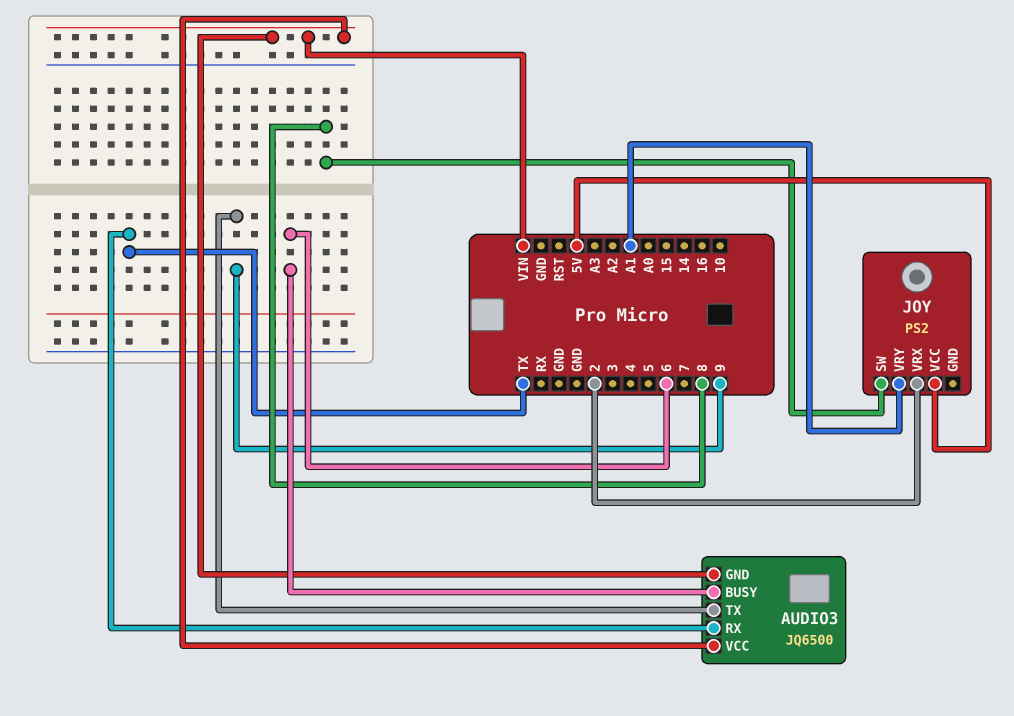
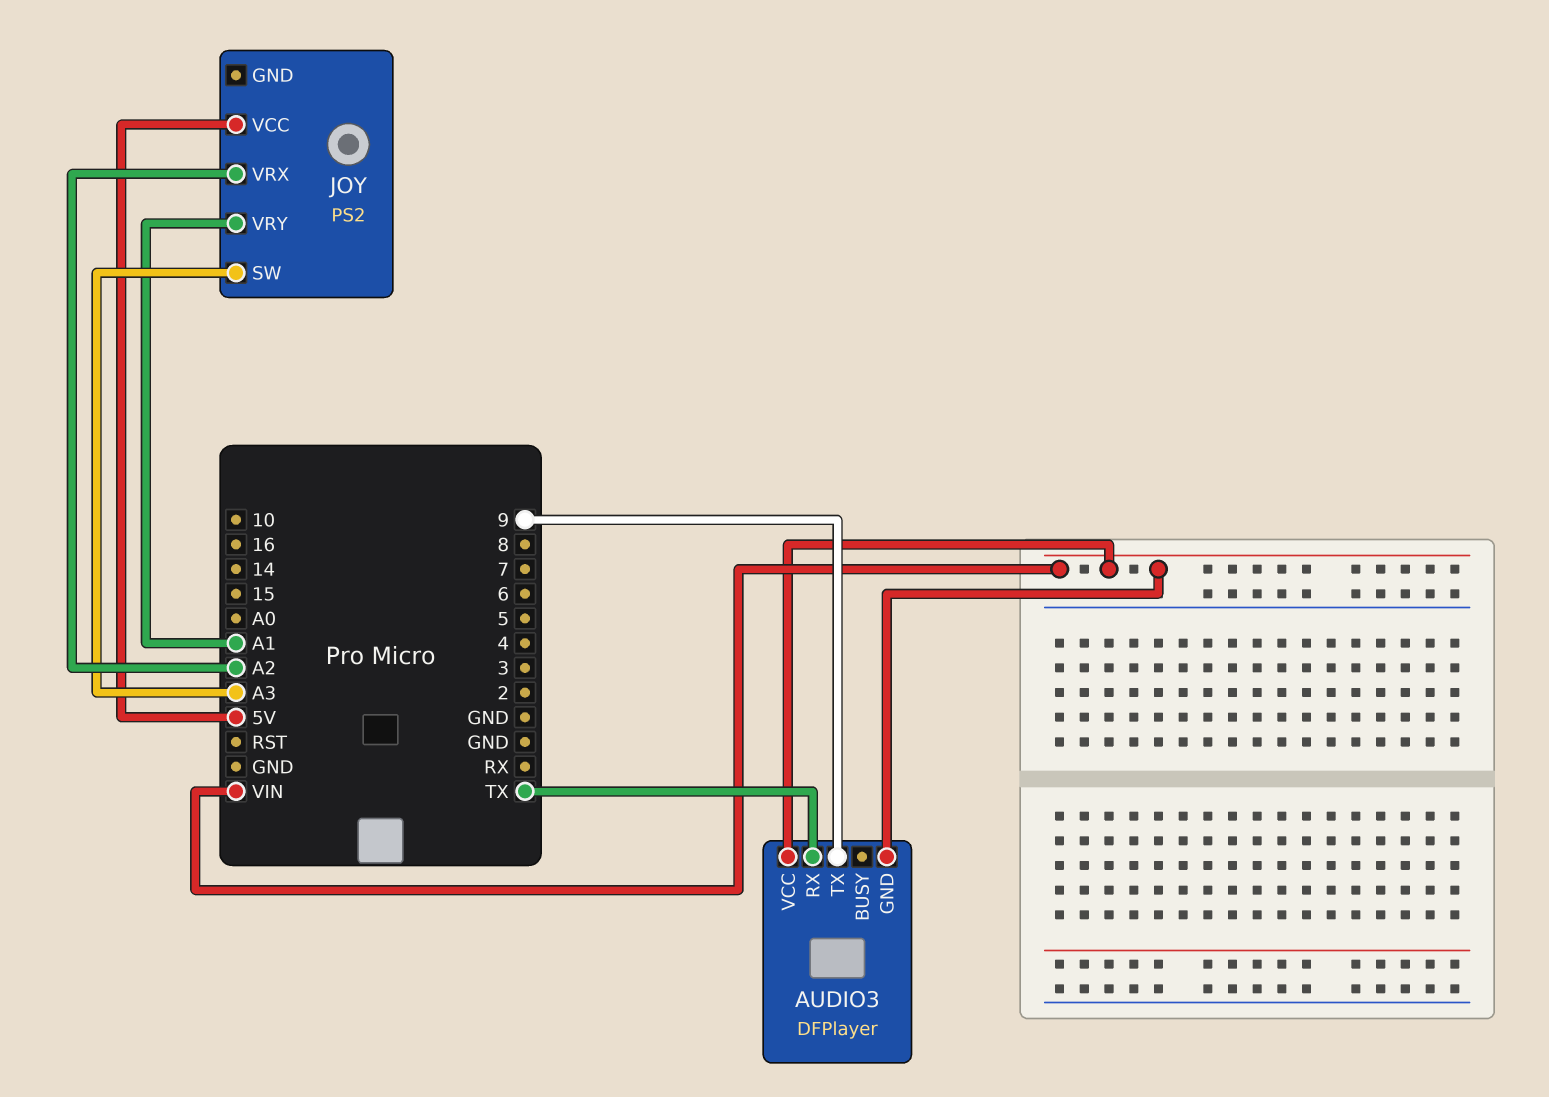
AUDIO3: JQ6500 -> DFPlayer
AUDIO3 pin BUSY: 6 -> none
JOY pin SW: 8 -> A3
JOY pin VRX: 2 -> A2

